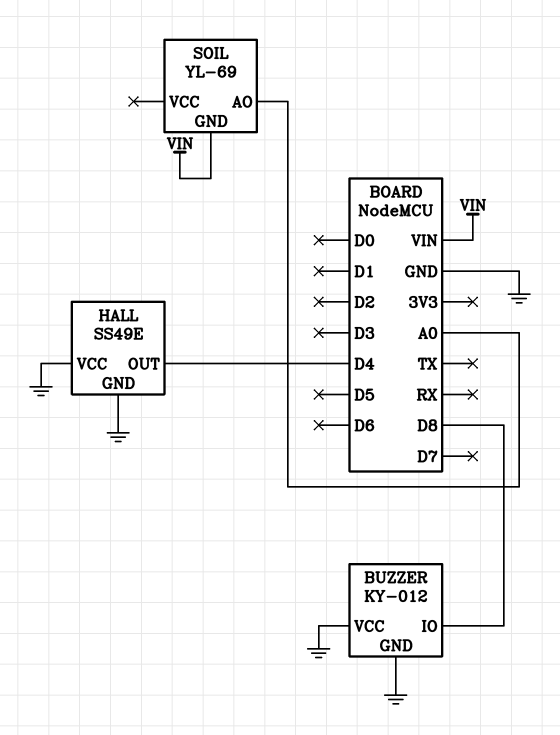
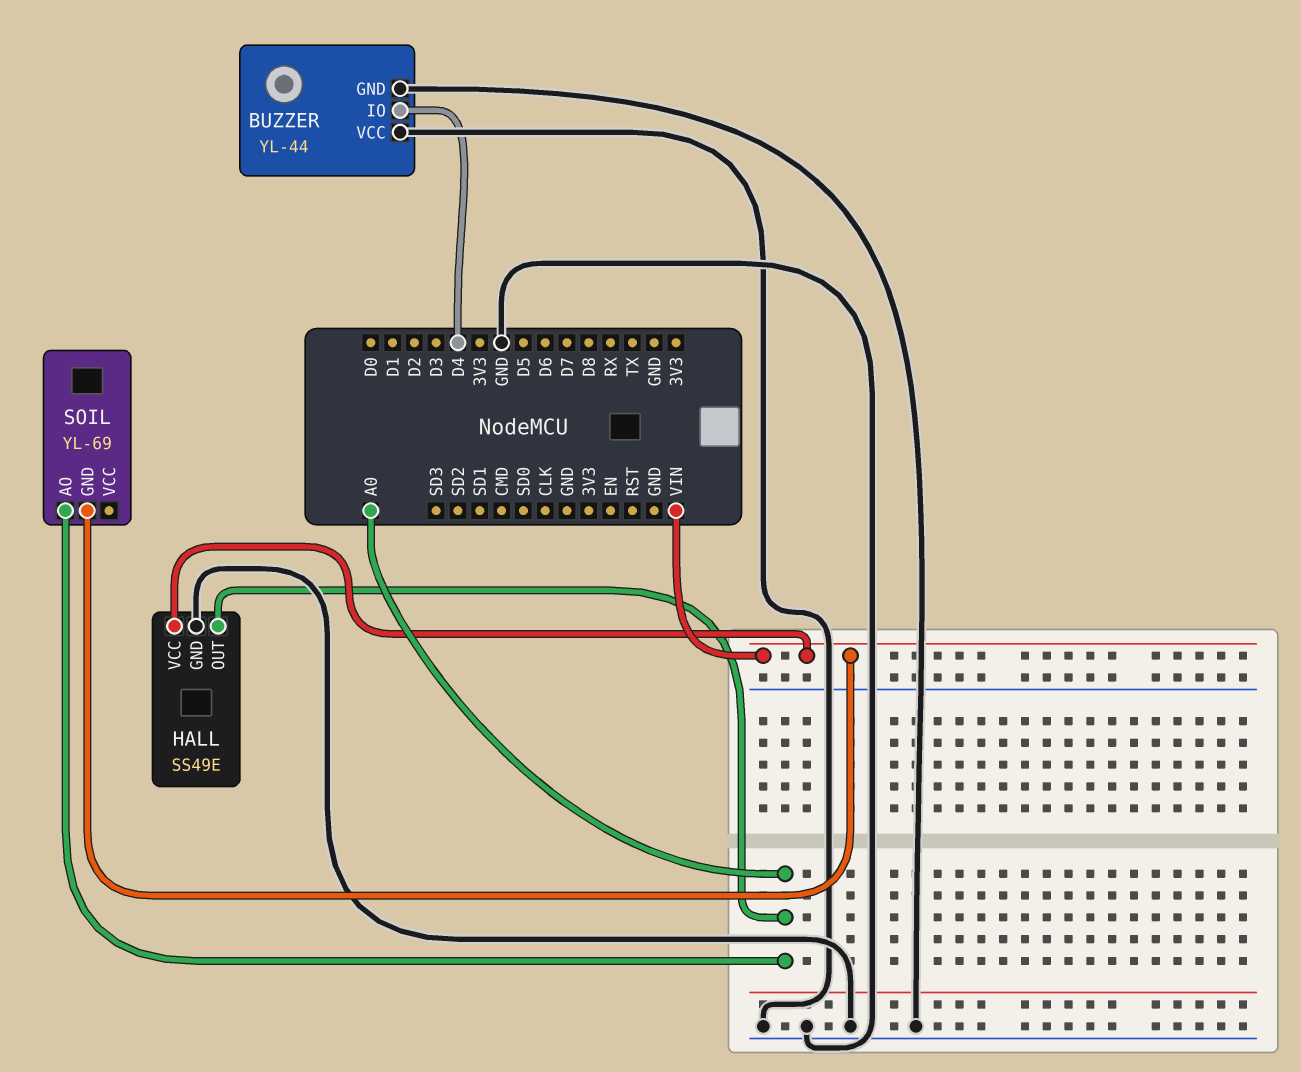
BUZZER: KY-012 -> YL-44
BUZZER pin IO: D8 -> D4
HALL pin OUT: D4 -> A0
HALL pin VCC: GND -> VIN

